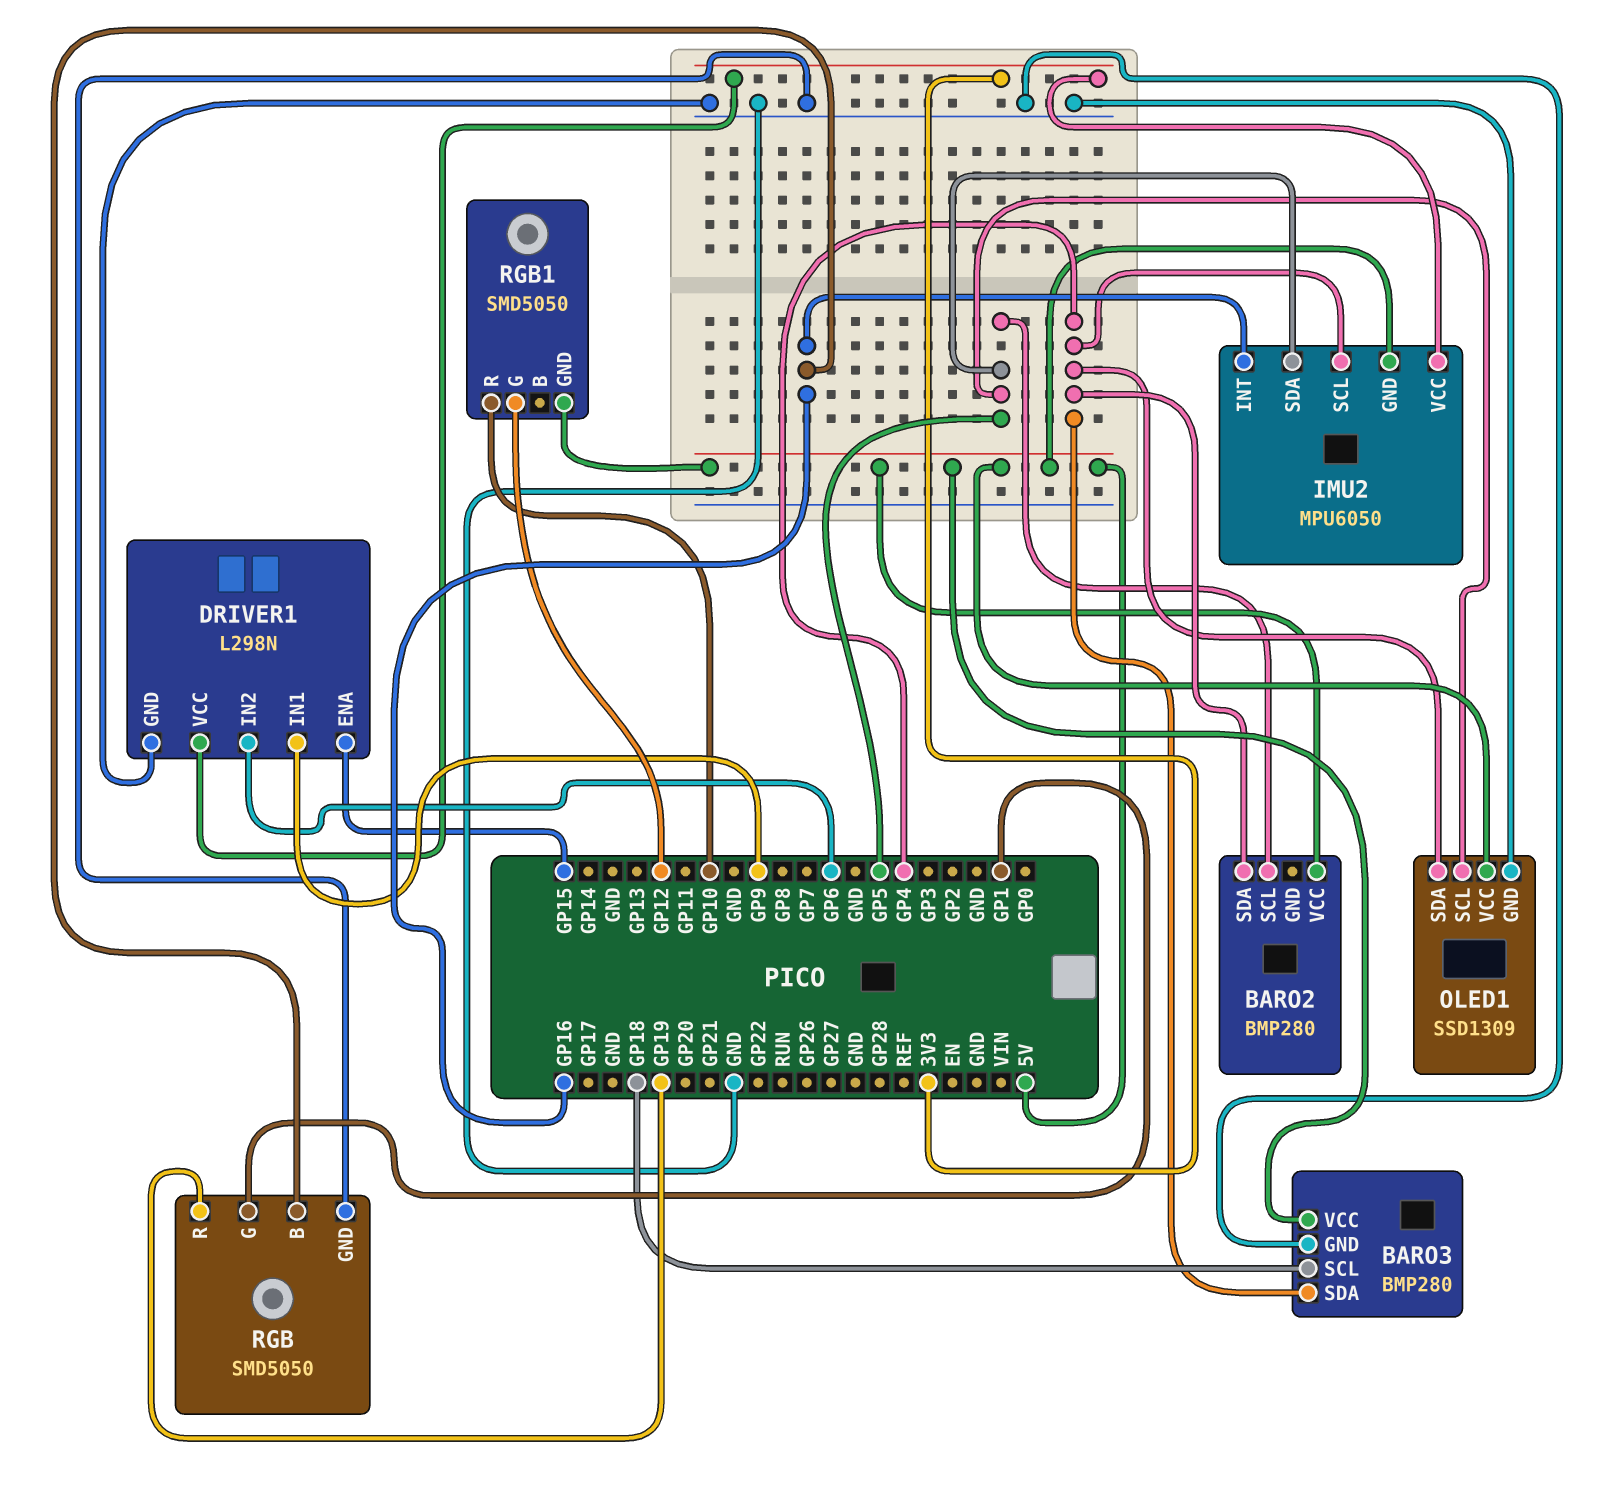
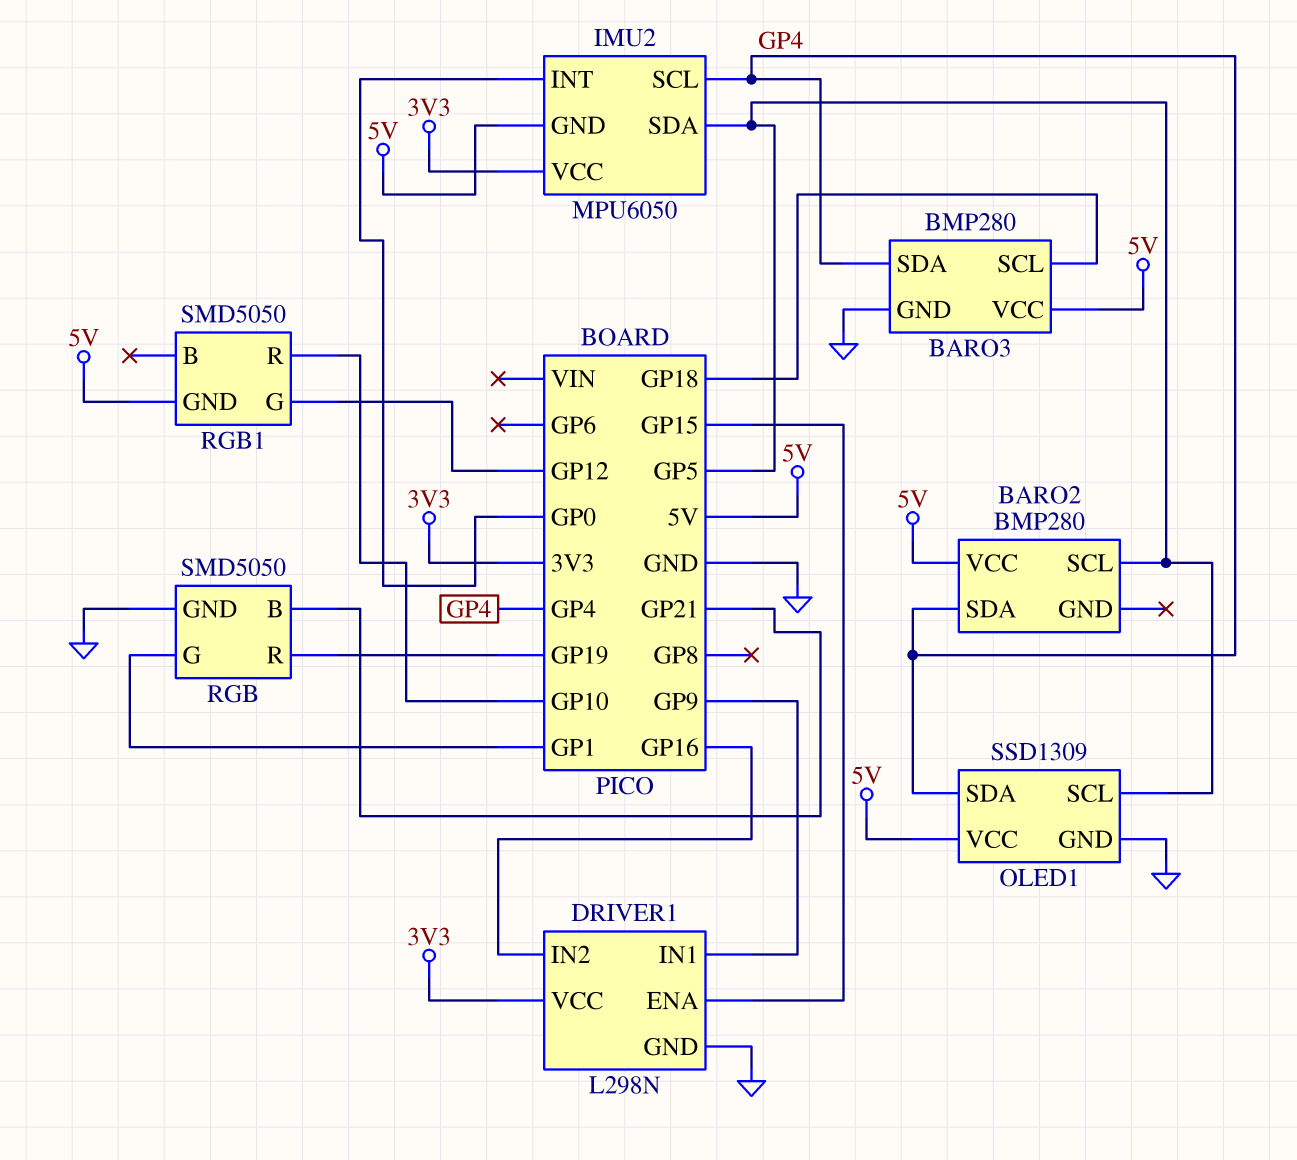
DRIVER1 pin IN2: GP6 -> GP16
IMU2 pin INT: GP16 -> GP0
RGB pin B: GP16 -> GP21

